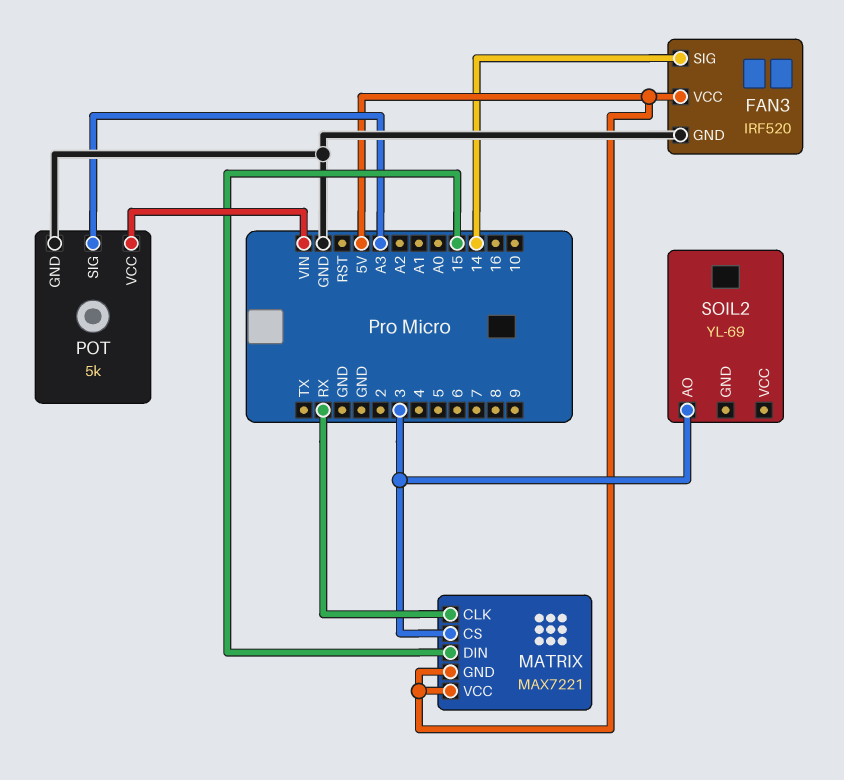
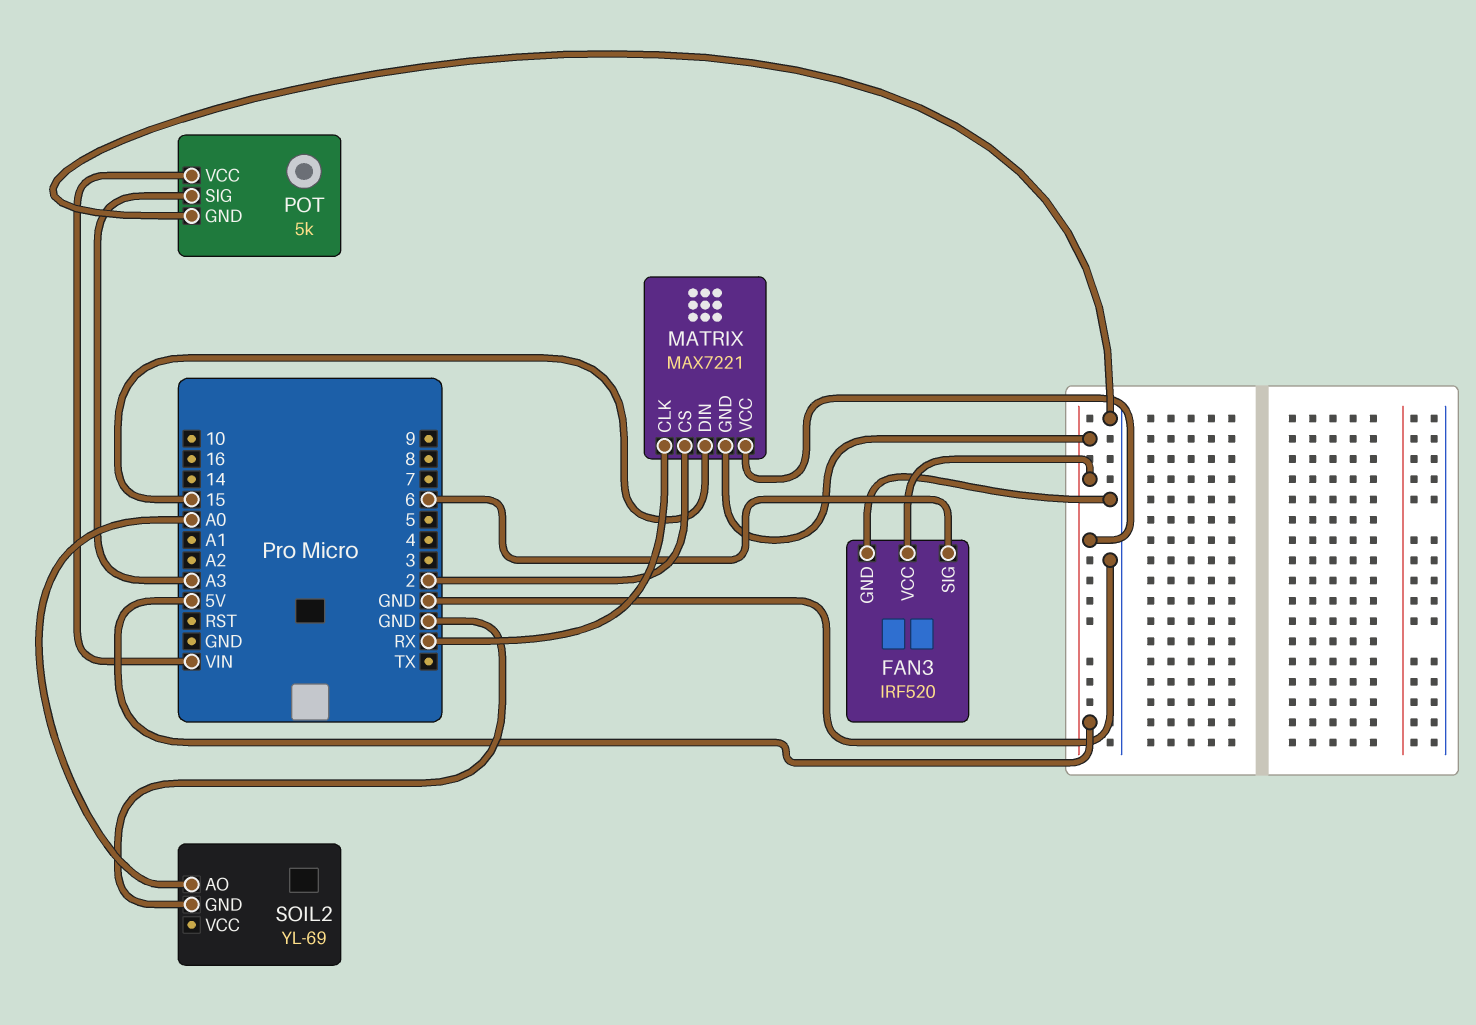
FAN3 pin SIG: 14 -> 6
MATRIX pin CS: 3 -> 2
SOIL2 pin AO: 3 -> A0
SOIL2 pin GND: none -> GND

